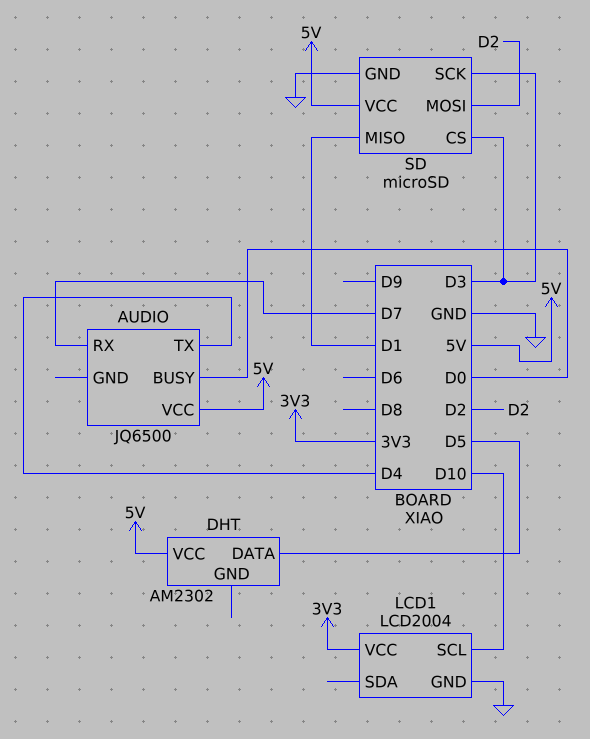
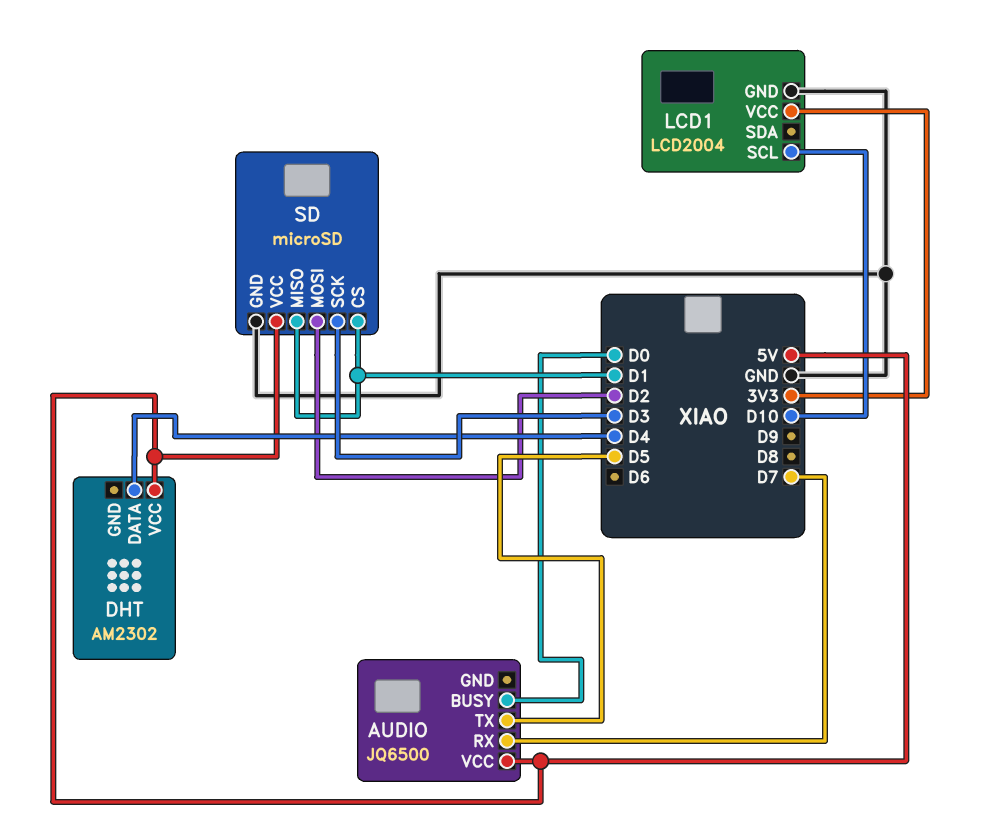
AUDIO pin TX: D4 -> D5
DHT pin DATA: D5 -> D4
SD pin CS: D3 -> D1

